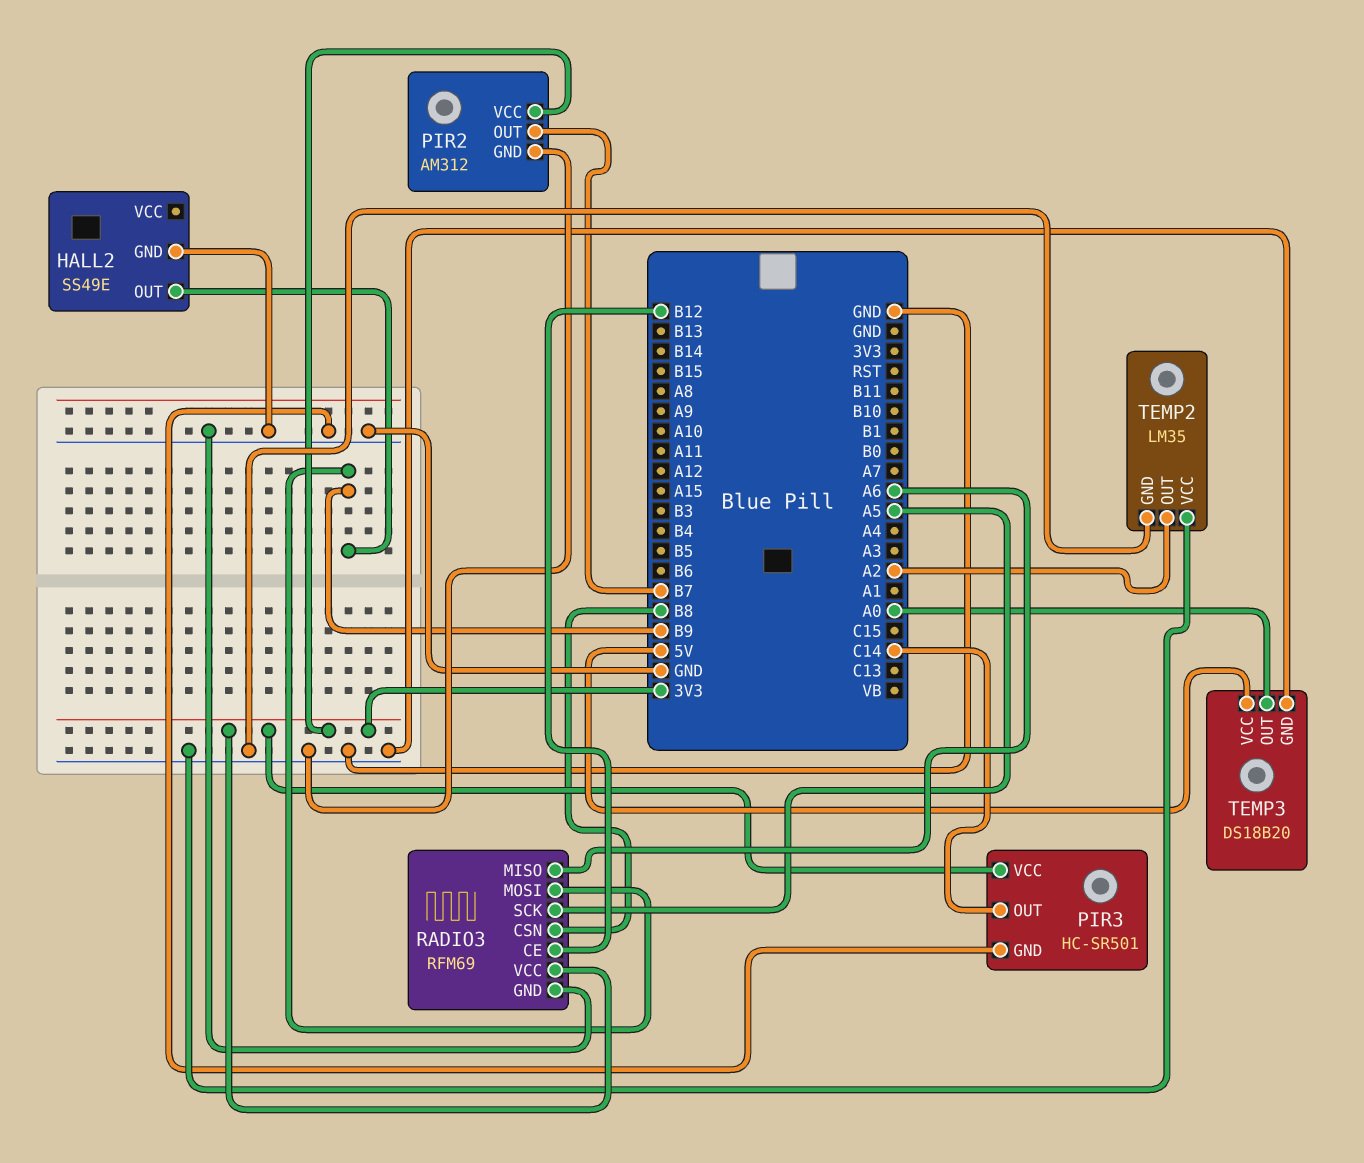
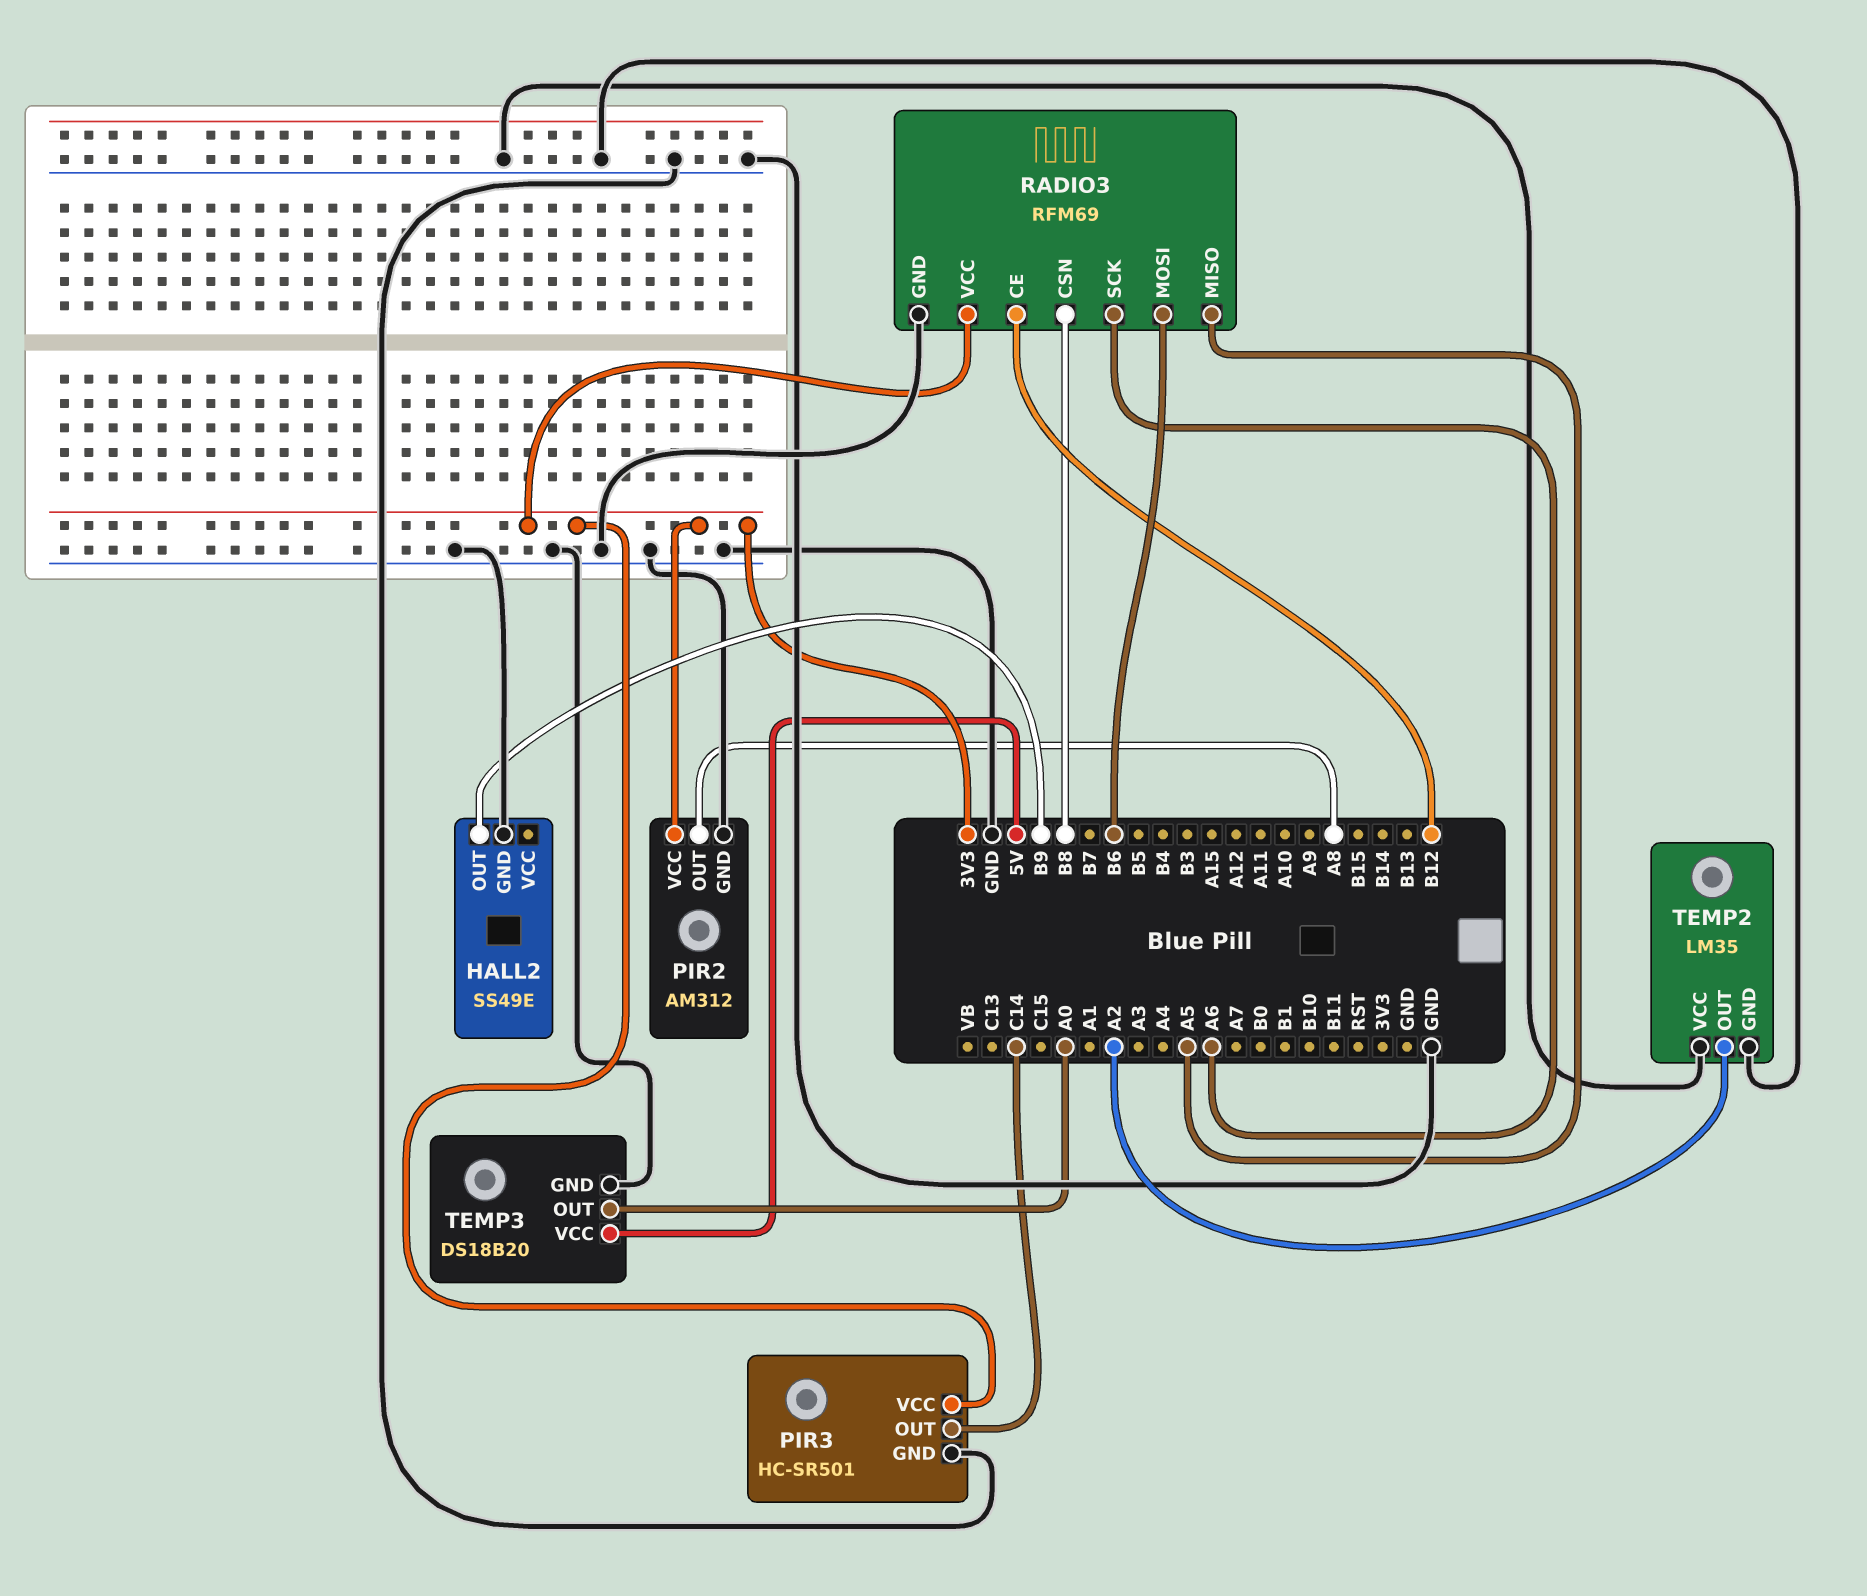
PIR2 pin OUT: B7 -> A8
RADIO3 pin MISO: A6 -> A5
RADIO3 pin MOSI: B9 -> B6
RADIO3 pin SCK: A5 -> A6

